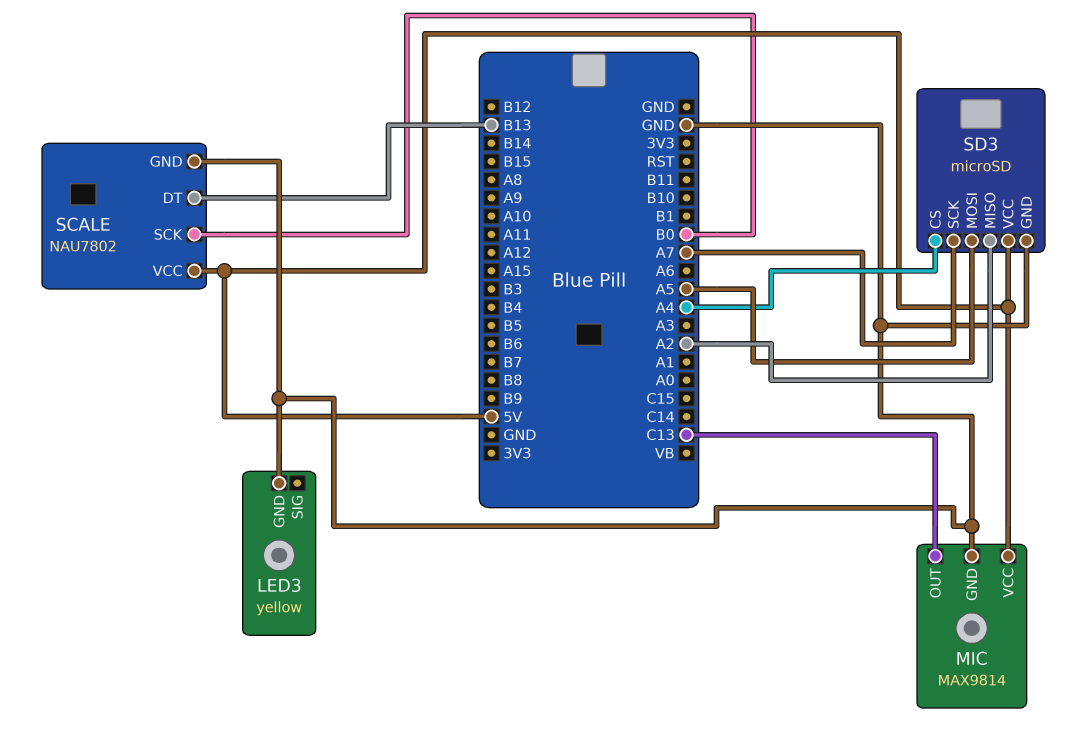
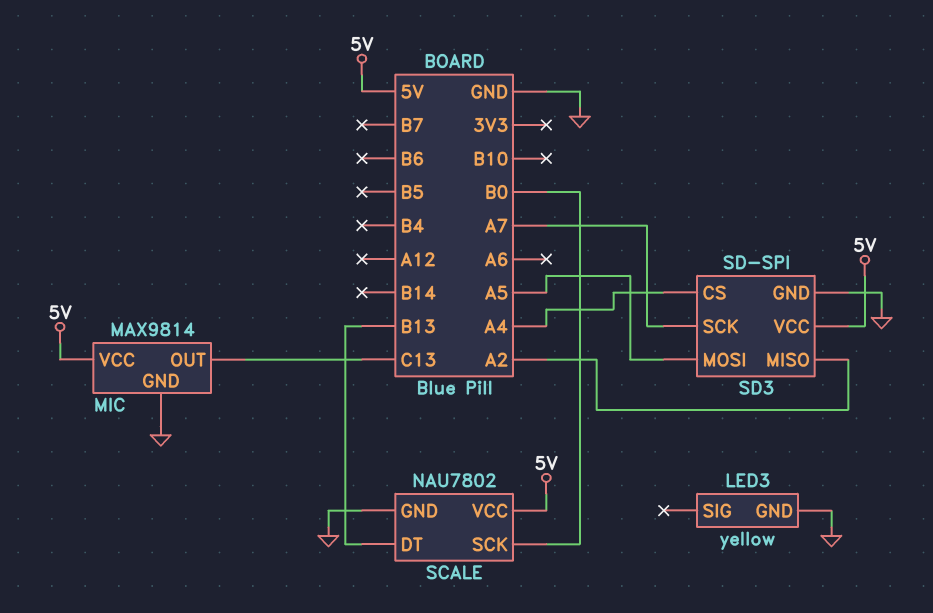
SD3: microSD -> SD-SPI

